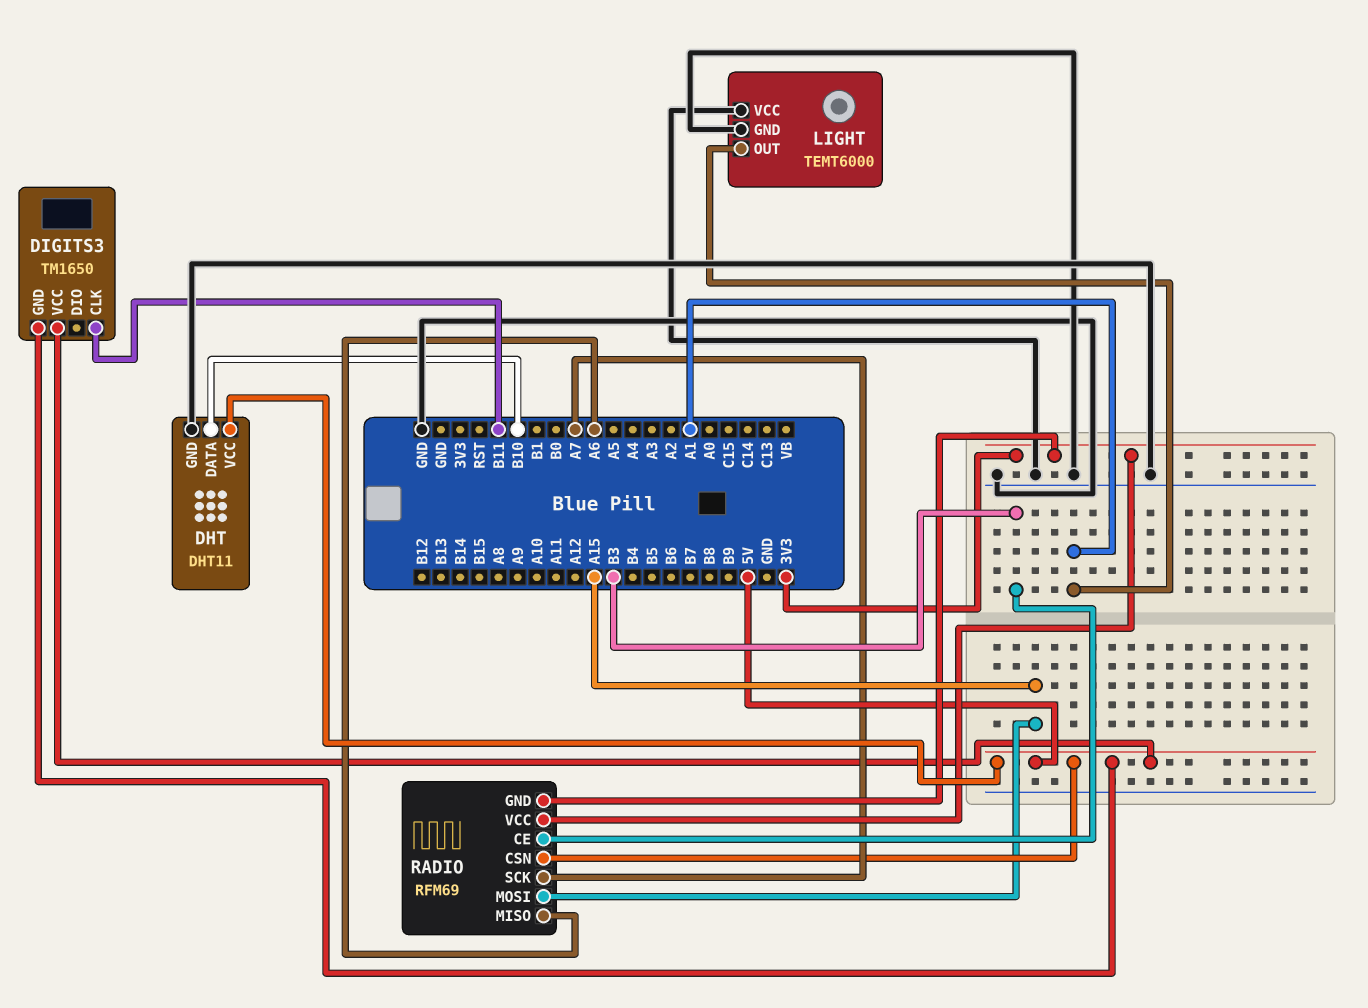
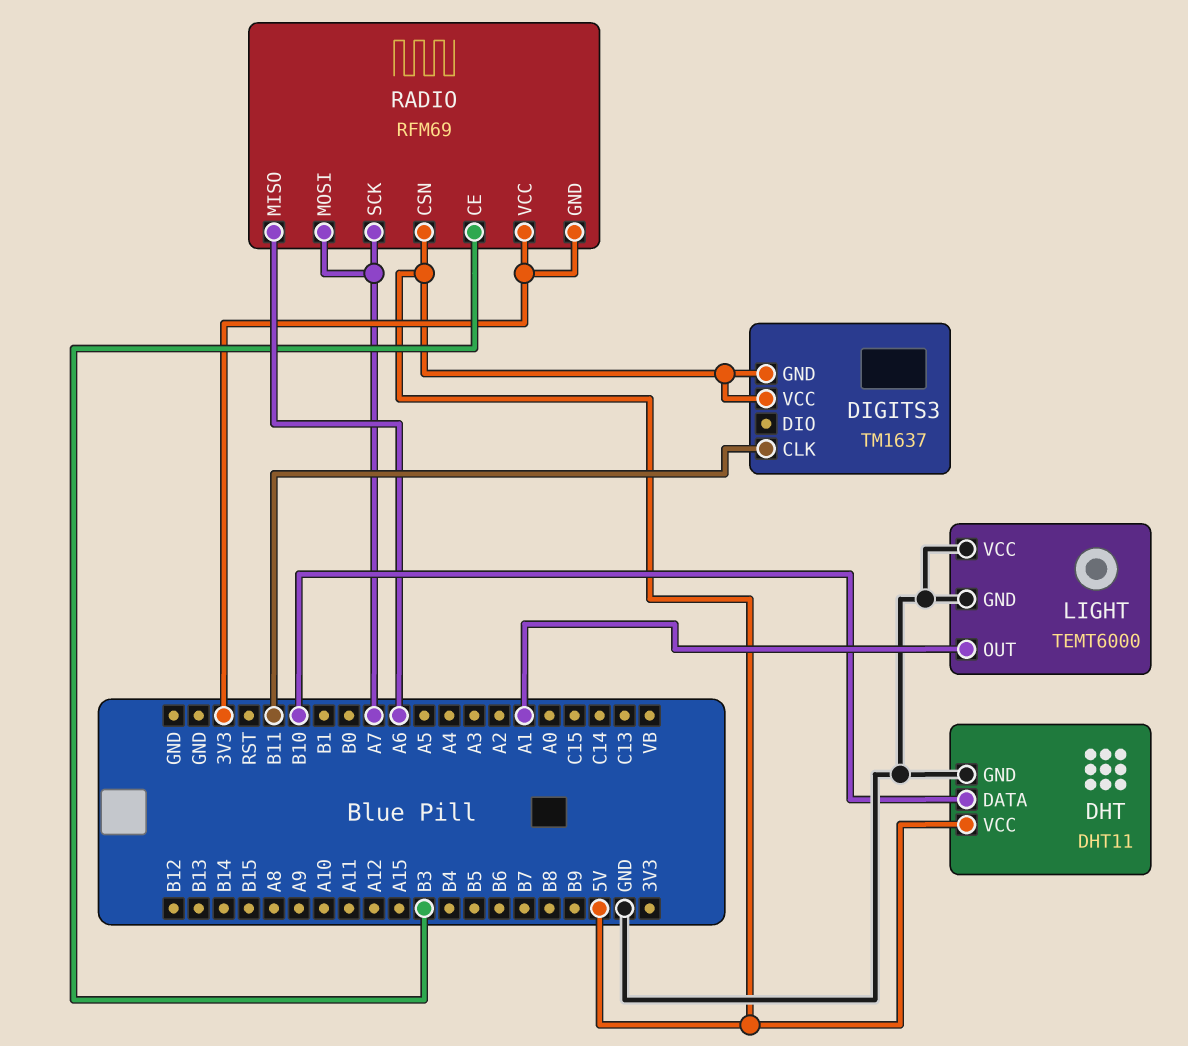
DIGITS3: TM1650 -> TM1637
RADIO pin MOSI: A15 -> A7

